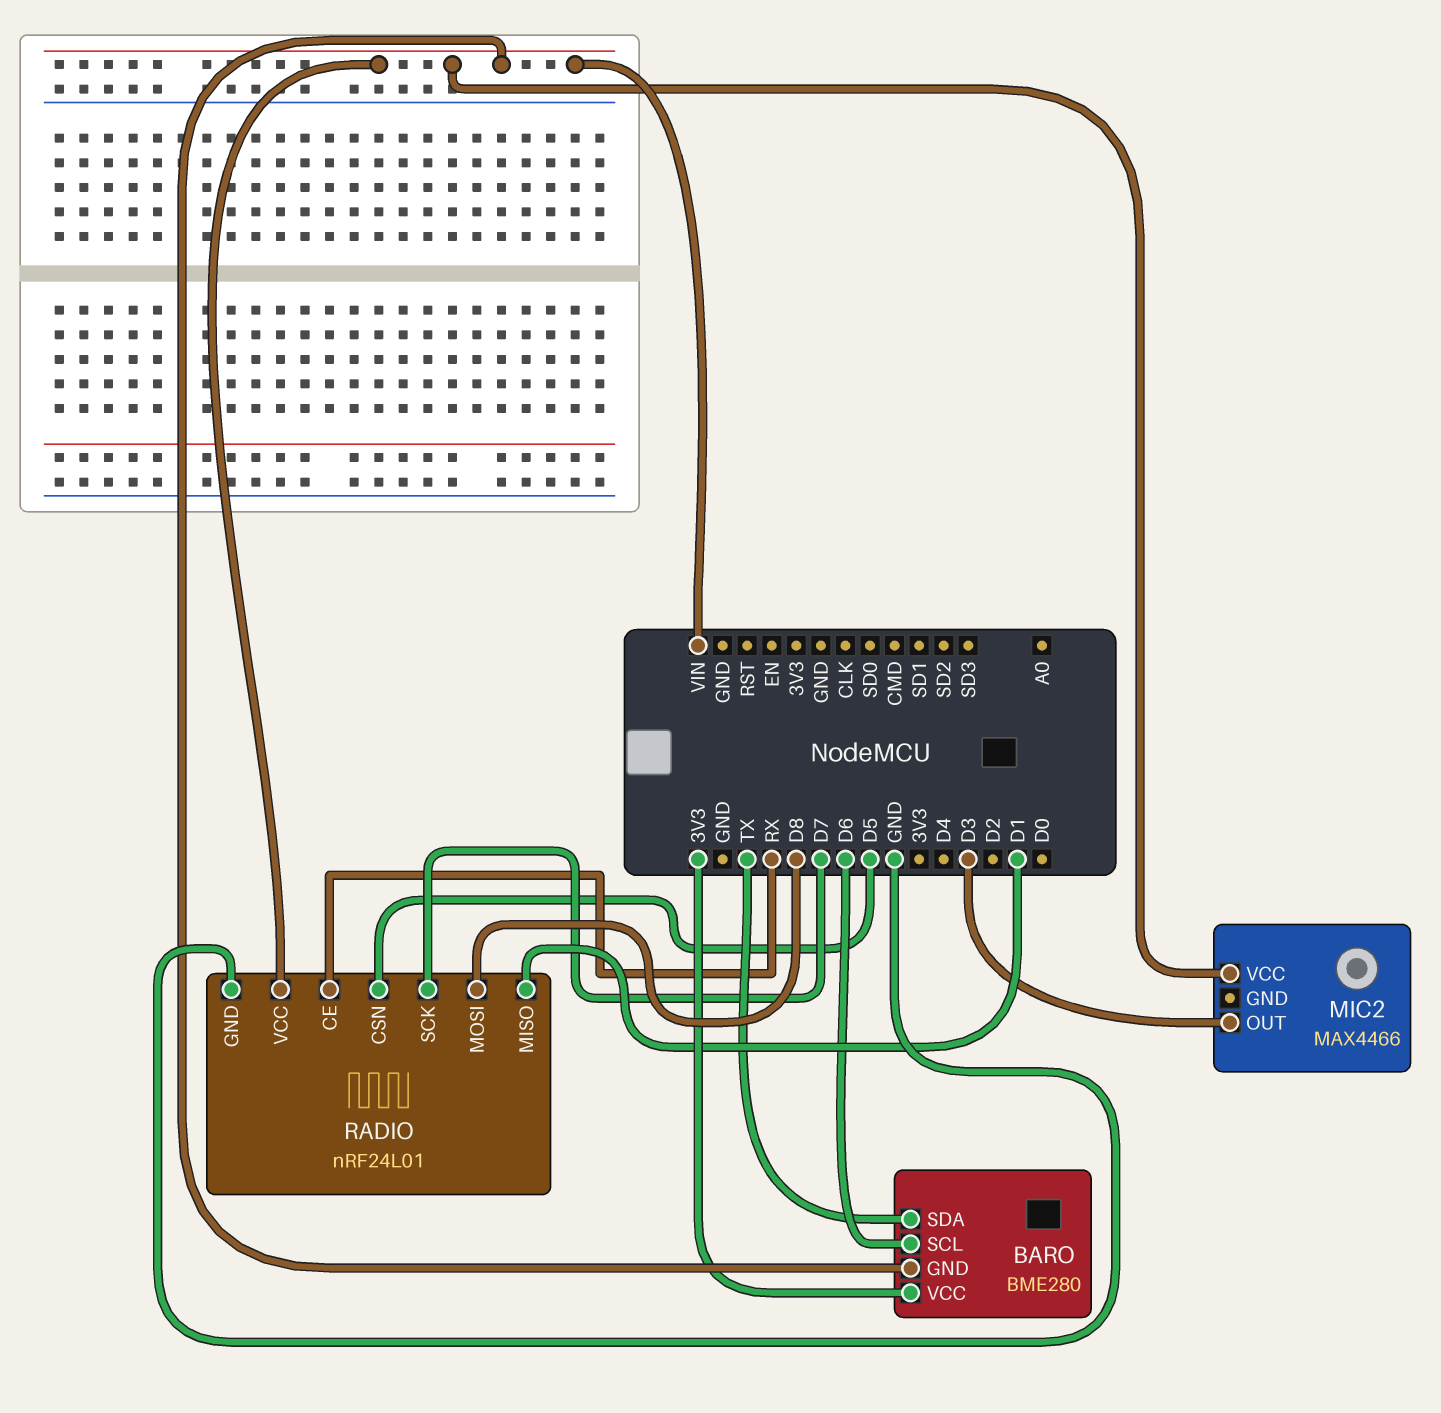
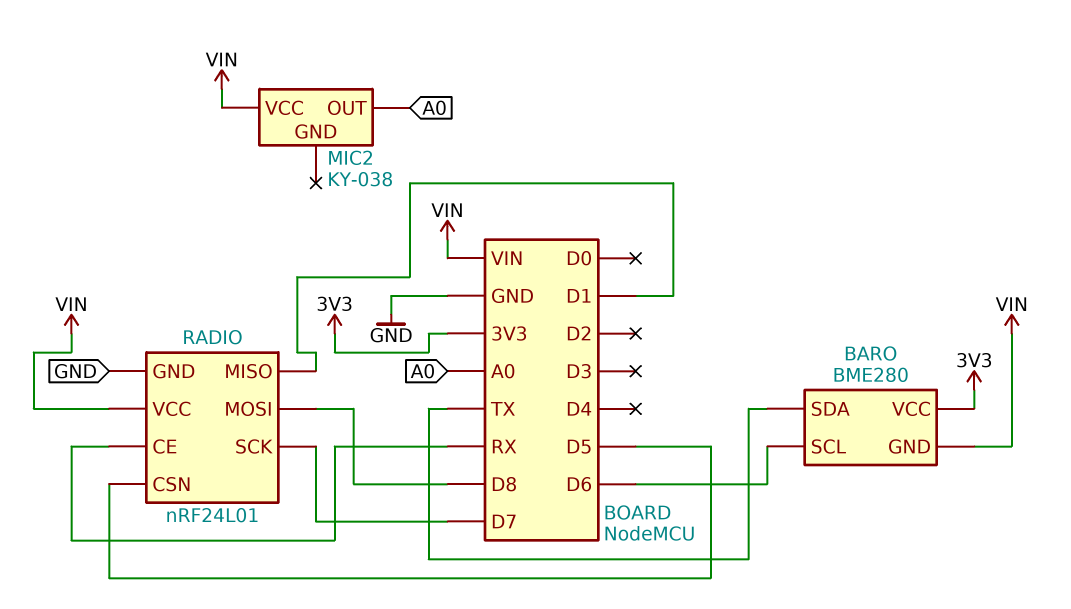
MIC2: MAX4466 -> KY-038
MIC2 pin OUT: D3 -> A0

